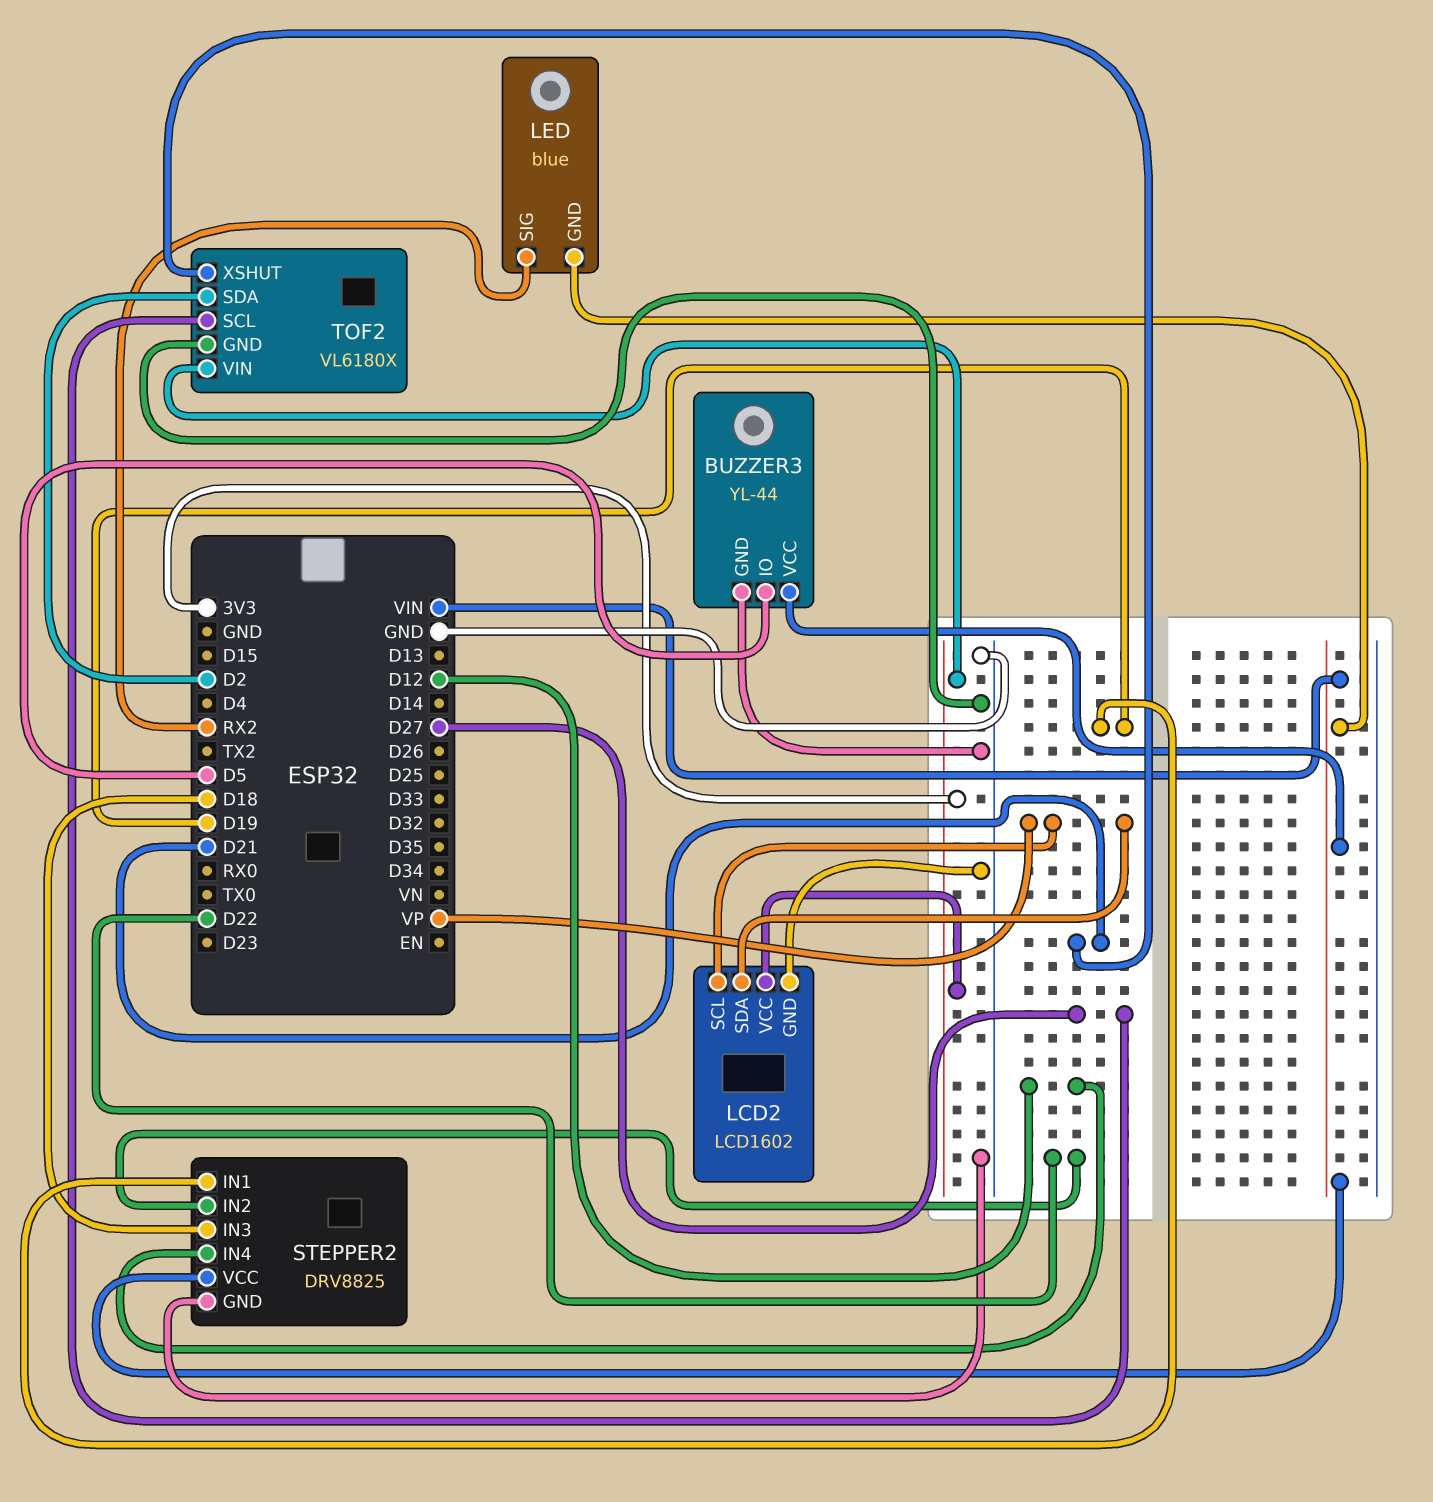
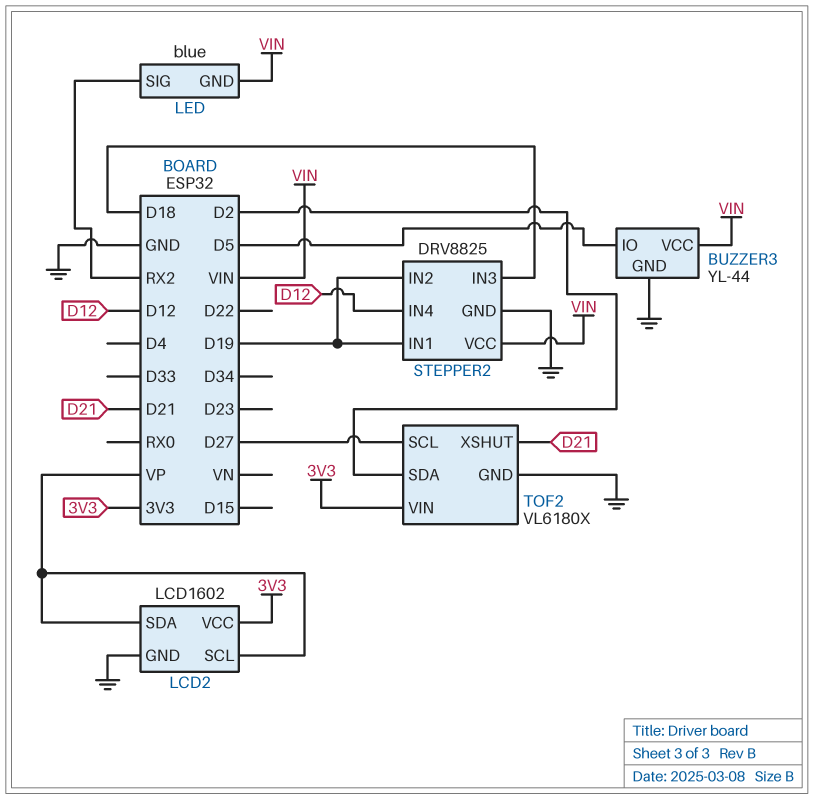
STEPPER2 pin IN2: D22 -> D19

